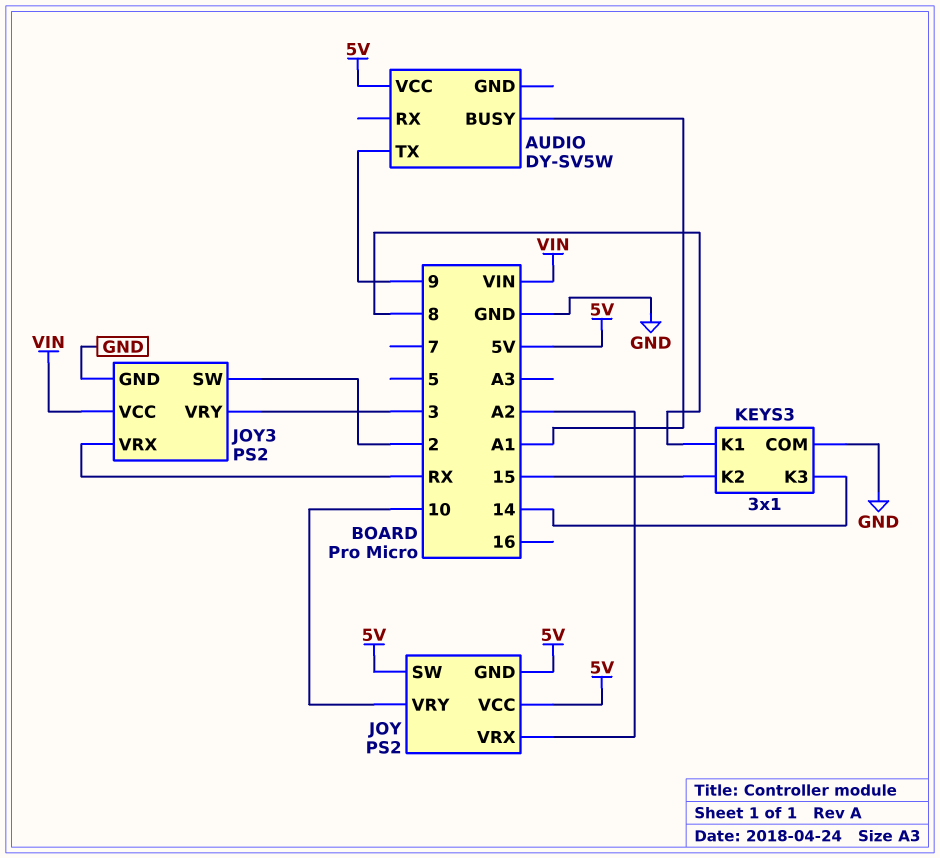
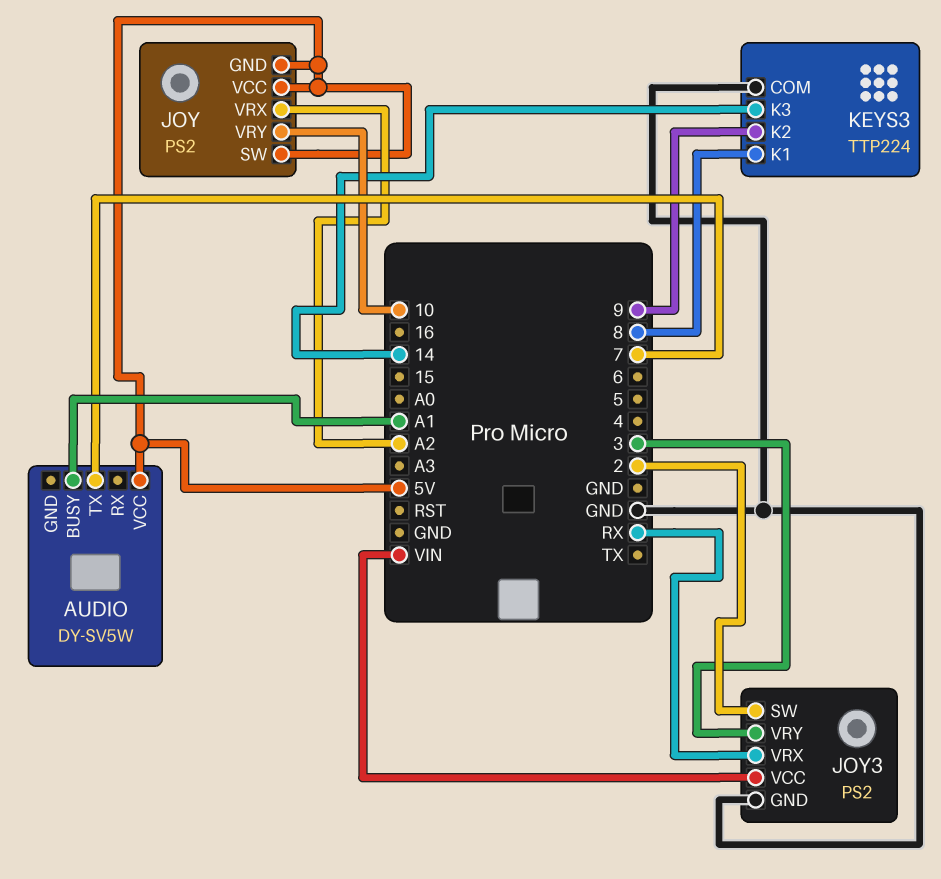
AUDIO pin TX: 9 -> 7
KEYS3: 3x1 -> TTP224
KEYS3 pin K2: 15 -> 9

